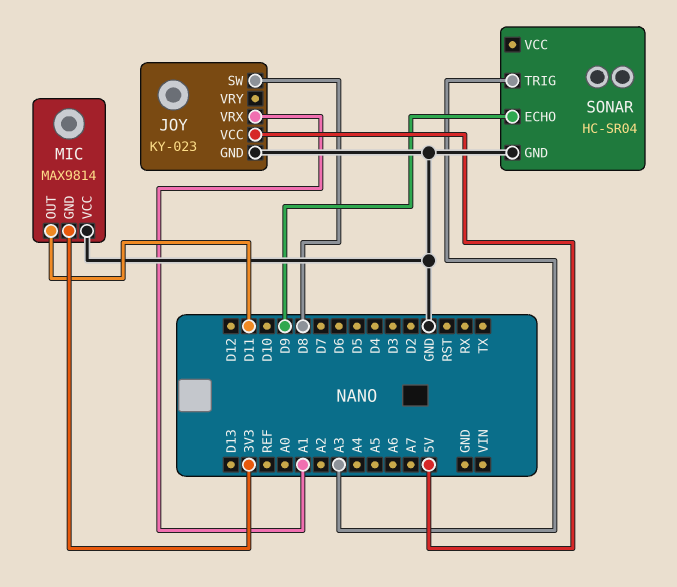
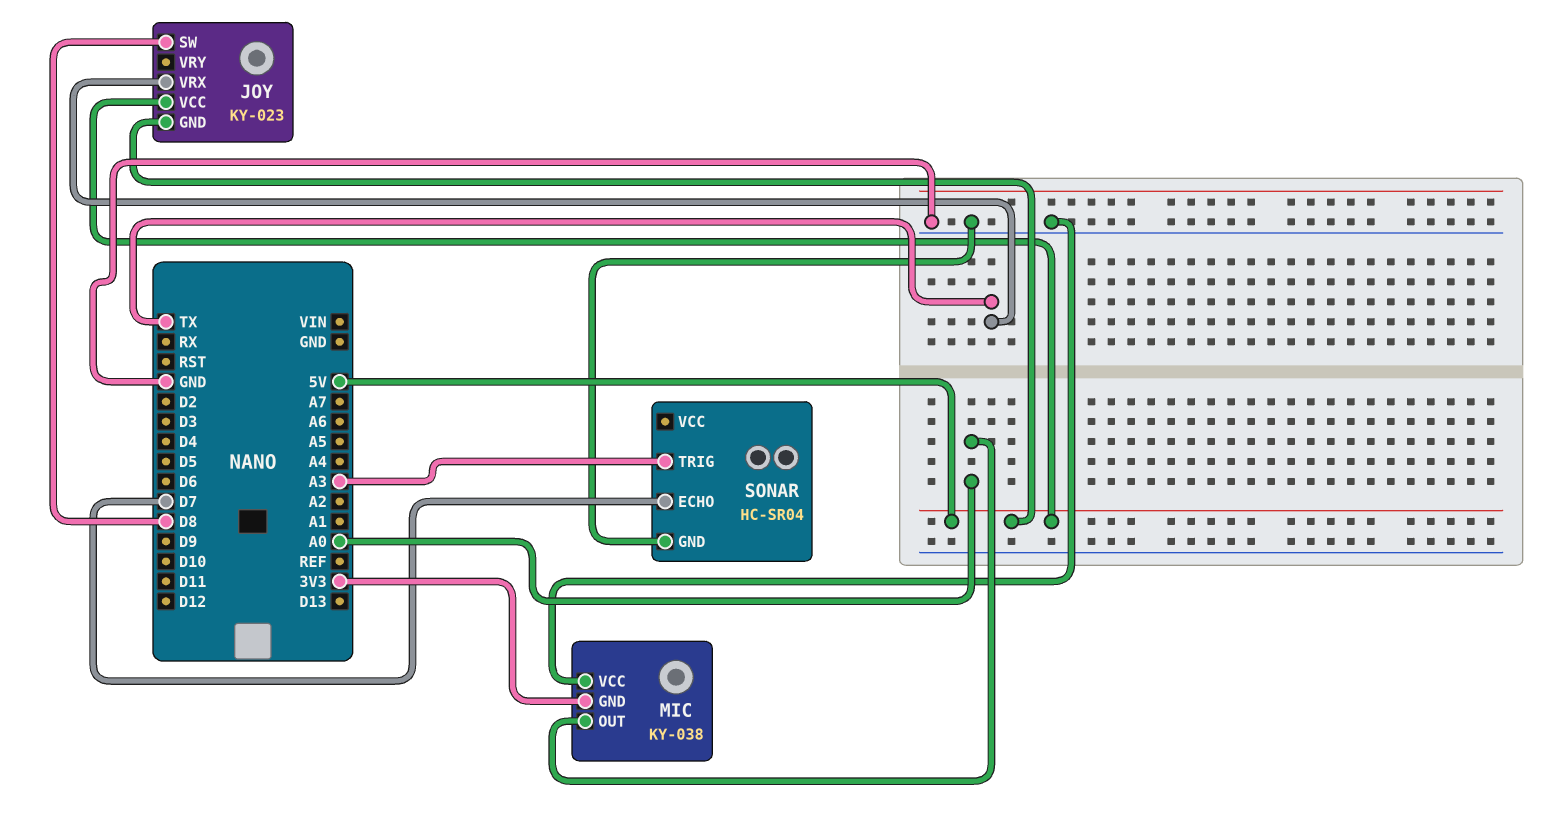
JOY pin GND: GND -> 5V
JOY pin VRX: A1 -> TX
MIC: MAX9814 -> KY-038
MIC pin OUT: D11 -> A0
SONAR pin ECHO: D9 -> D7

